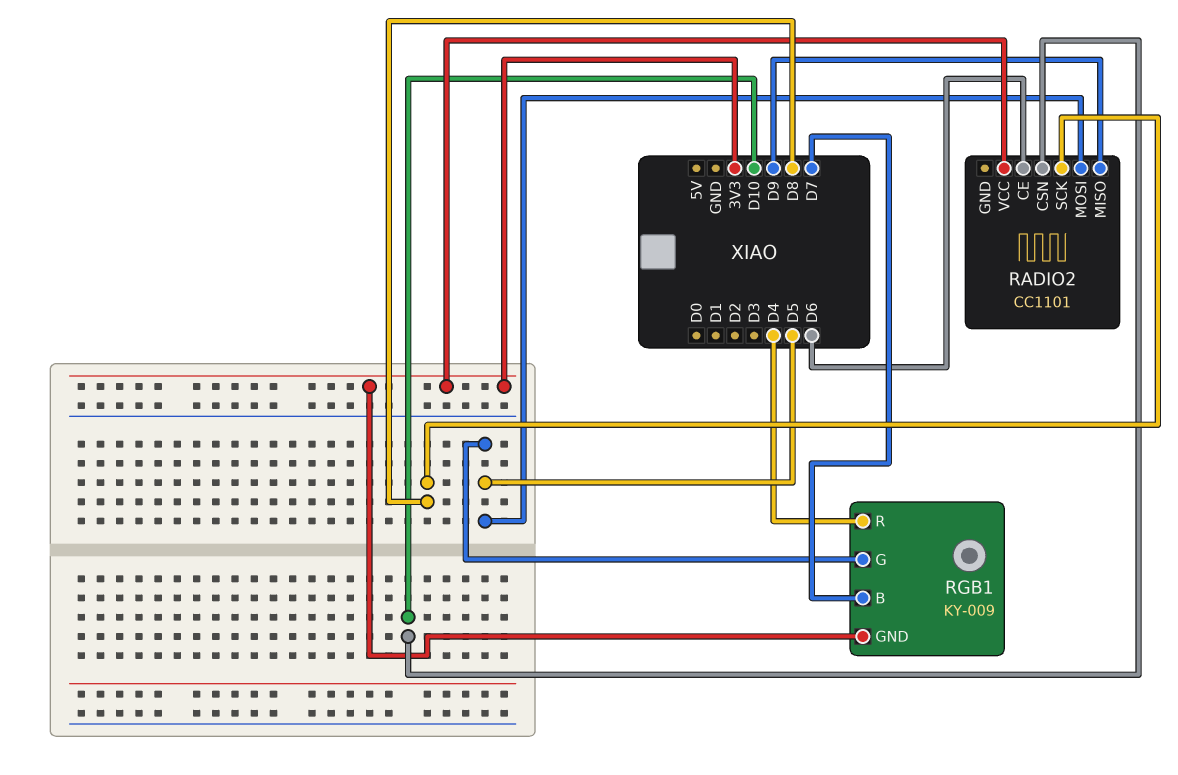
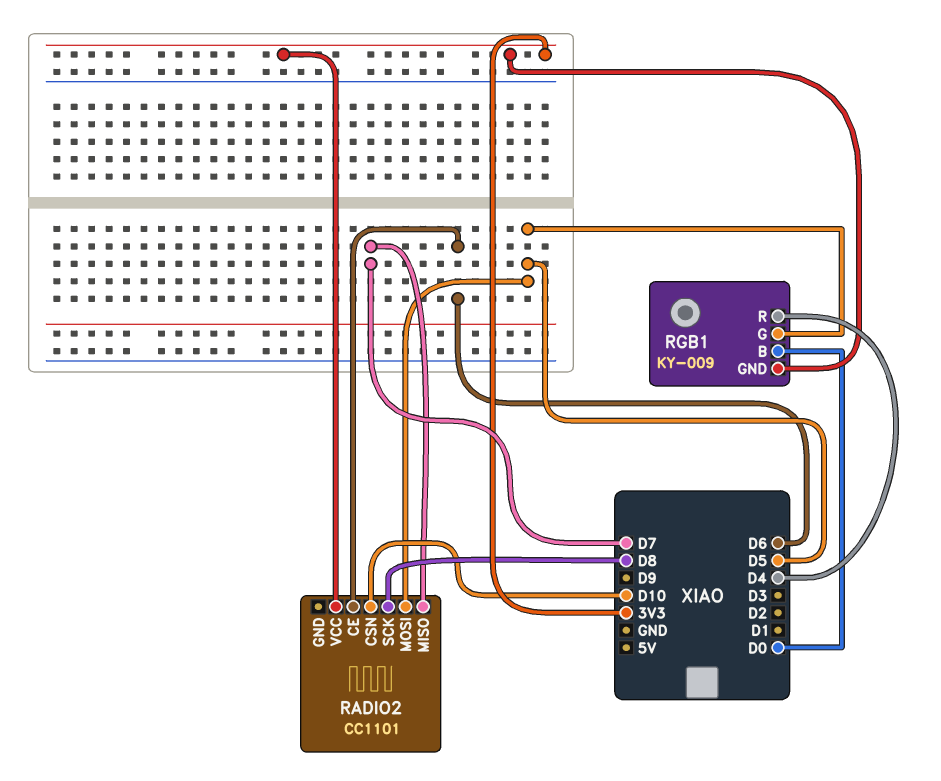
RADIO2 pin MISO: D9 -> D7
RGB1 pin B: D7 -> D0

